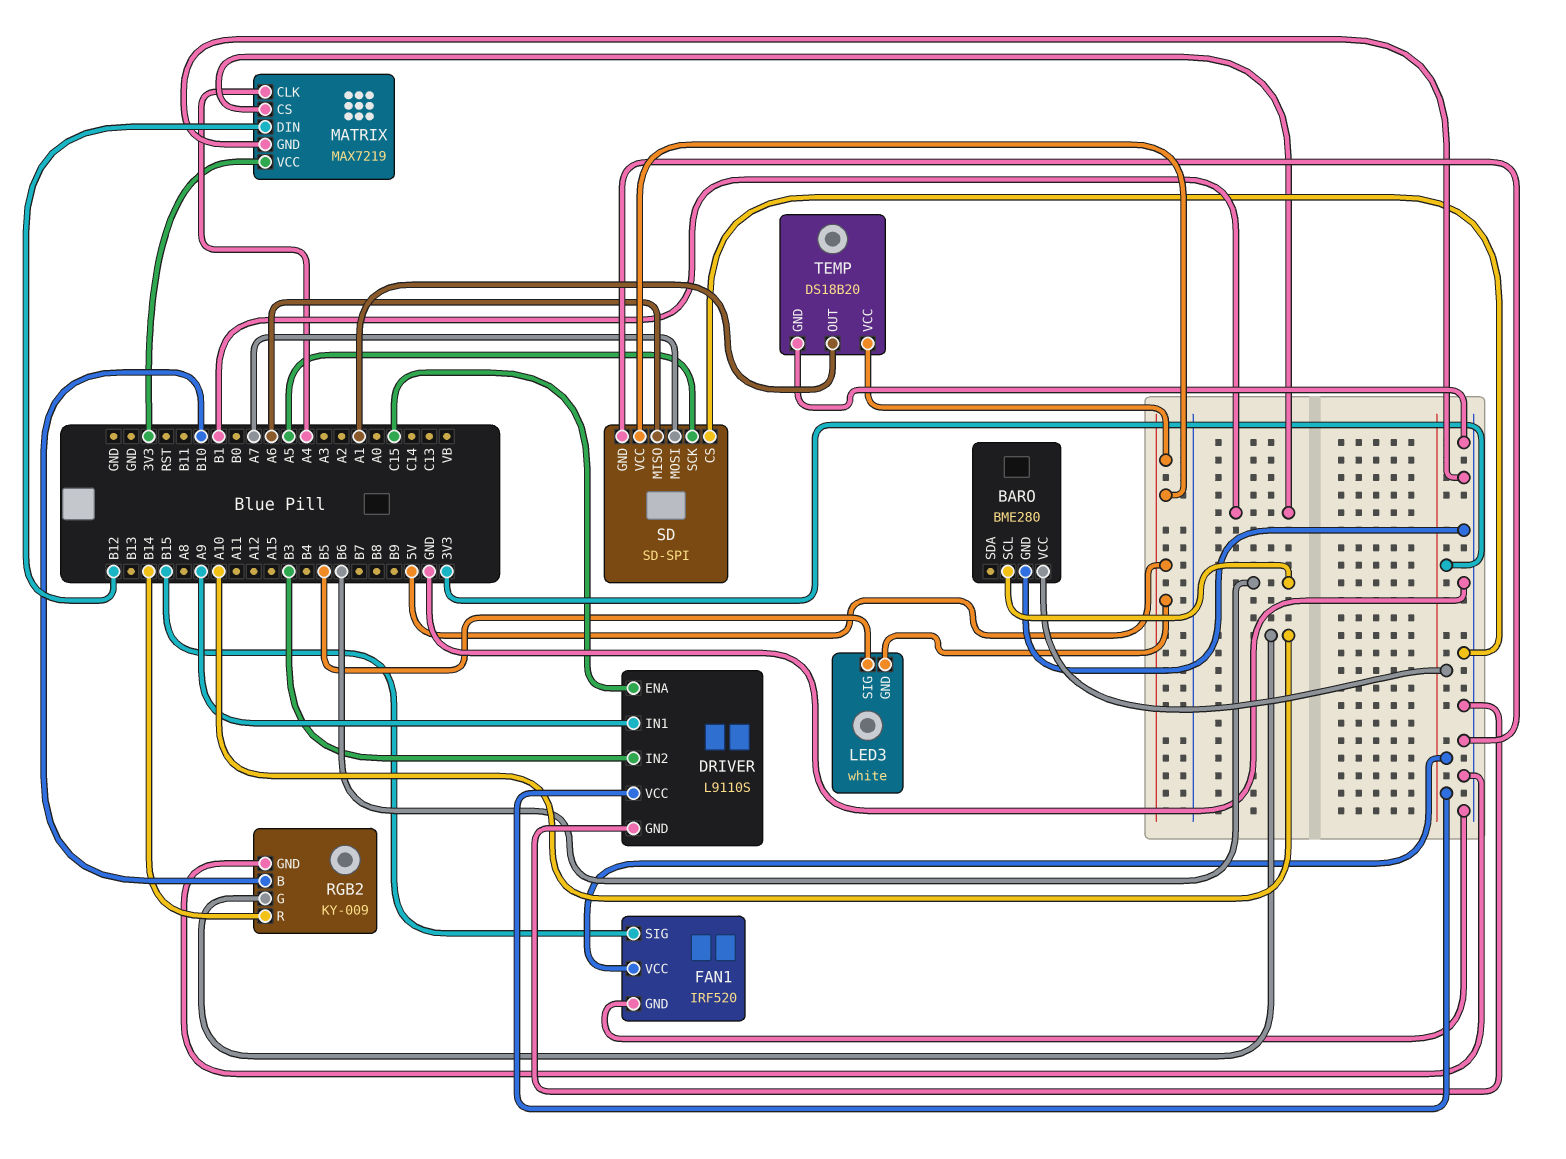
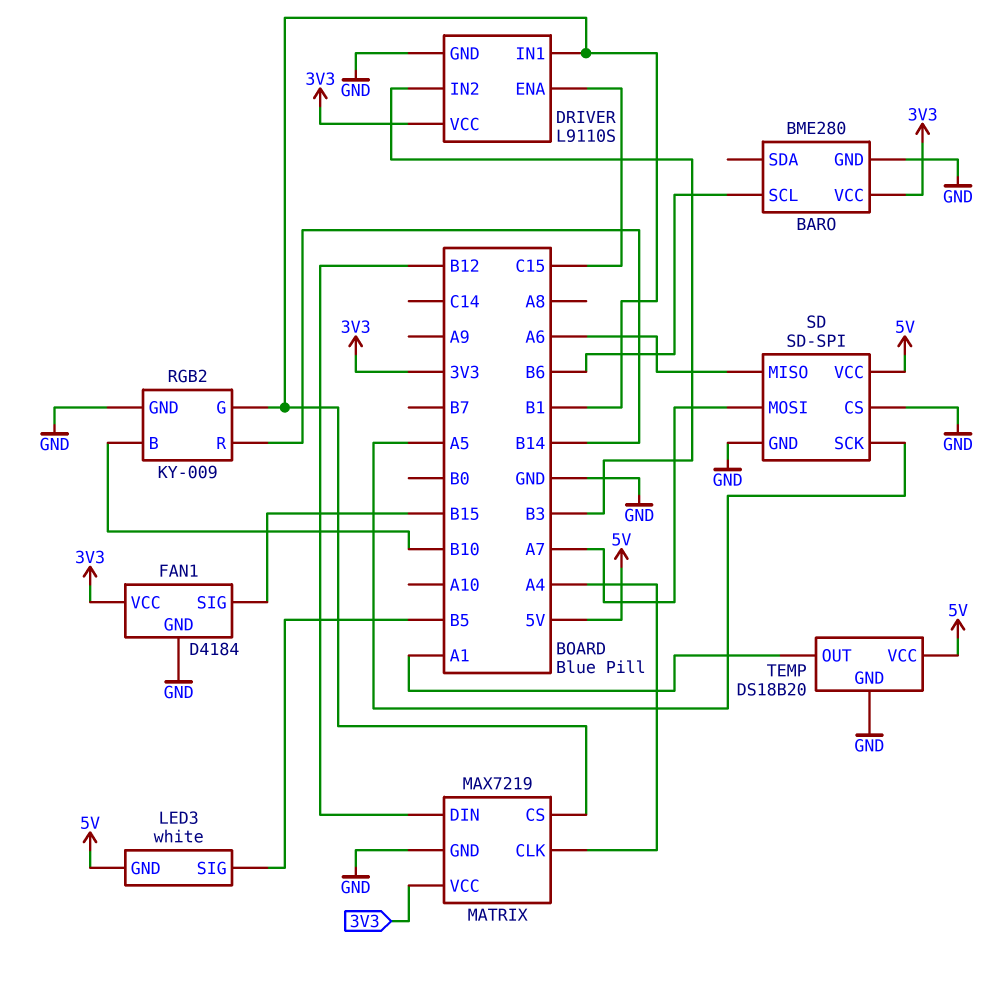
DRIVER pin IN1: A9 -> B1
FAN1: IRF520 -> D4184
RGB2 pin G: A10 -> B1

